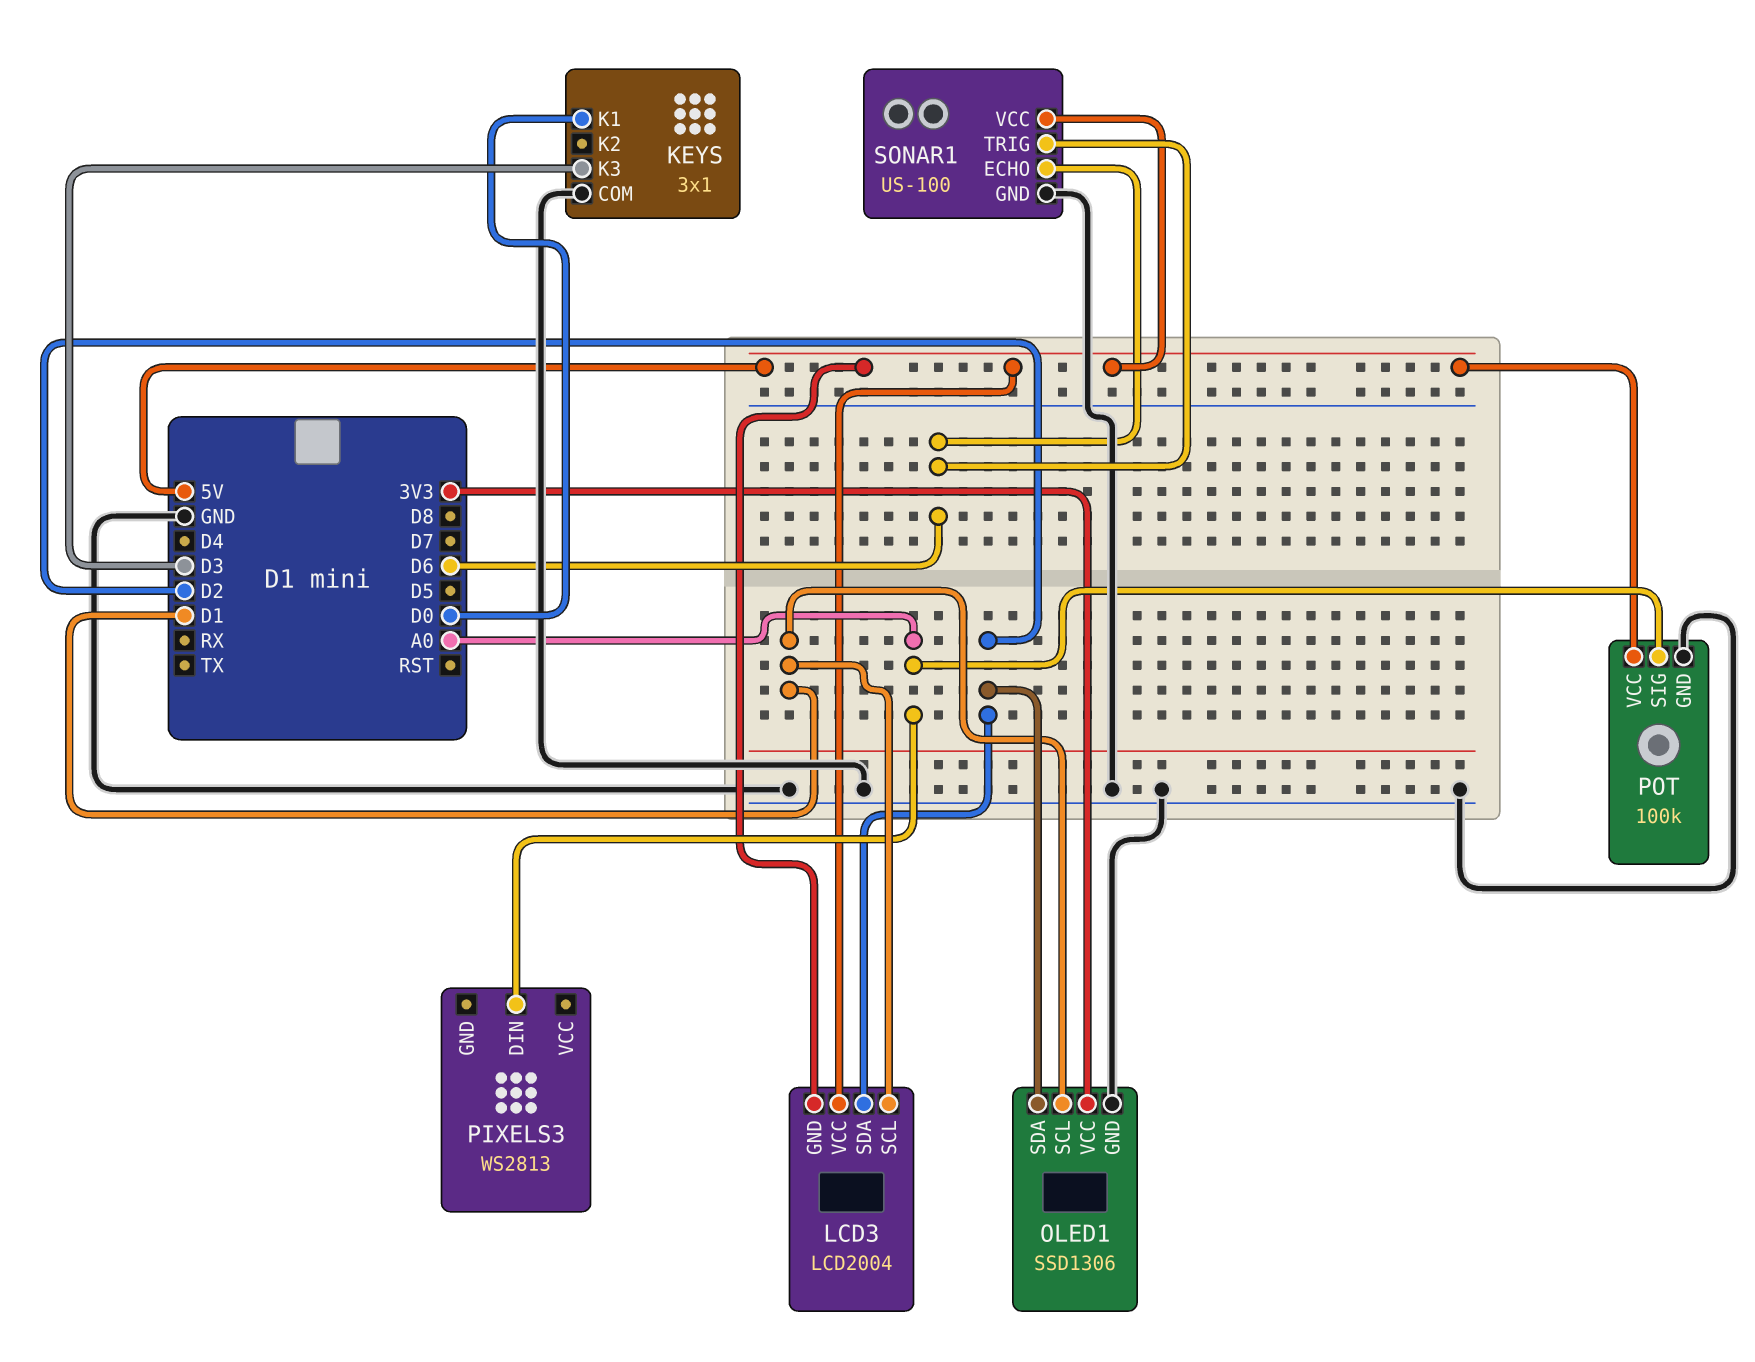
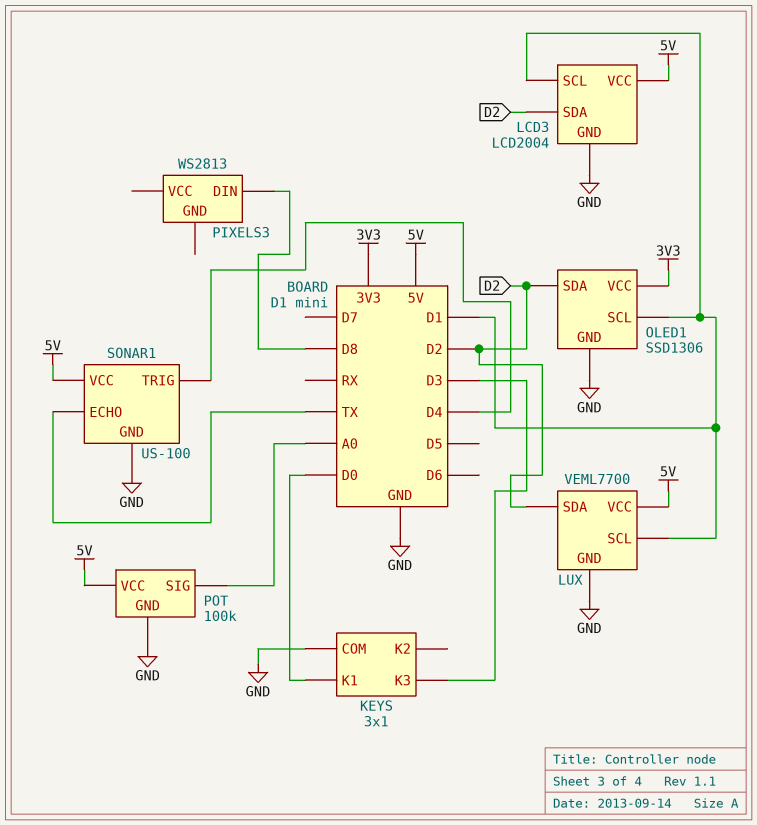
LCD3 pin GND: 5V -> GND
LUX: none -> VEML7700
LUX pin GND: none -> GND
LUX pin SCL: none -> D1
LUX pin SDA: none -> D2
LUX pin VCC: none -> 5V
PIXELS3 pin DIN: A0 -> D8
SONAR1 pin ECHO: D6 -> TX
SONAR1 pin TRIG: D6 -> D4

